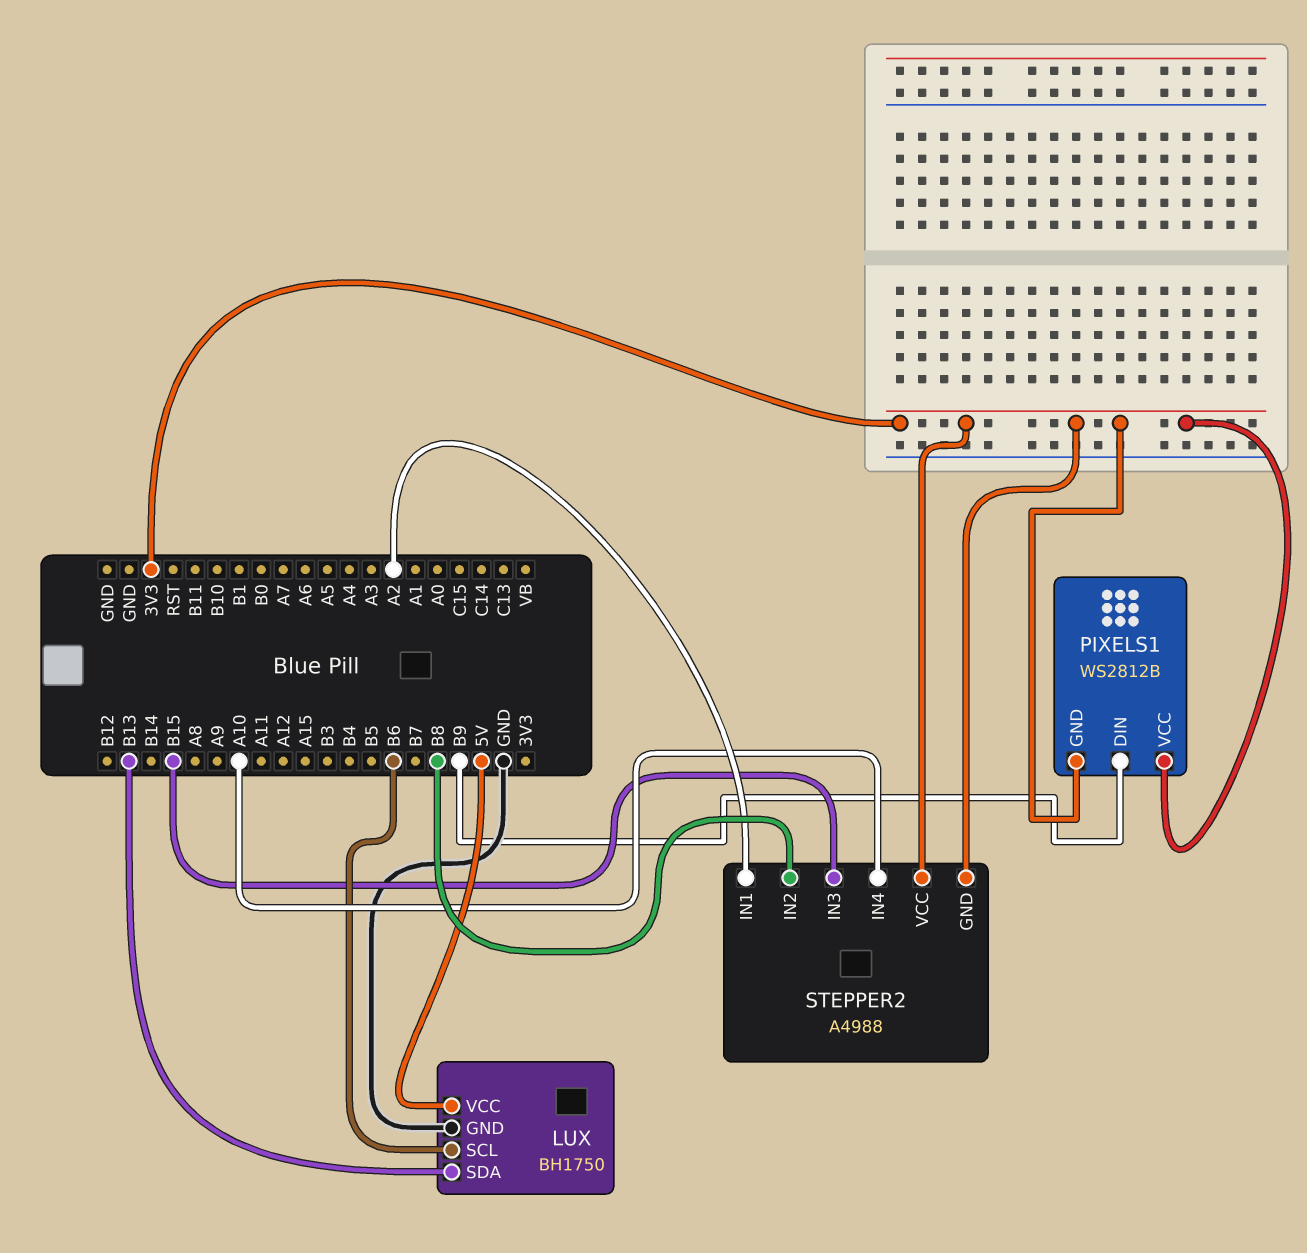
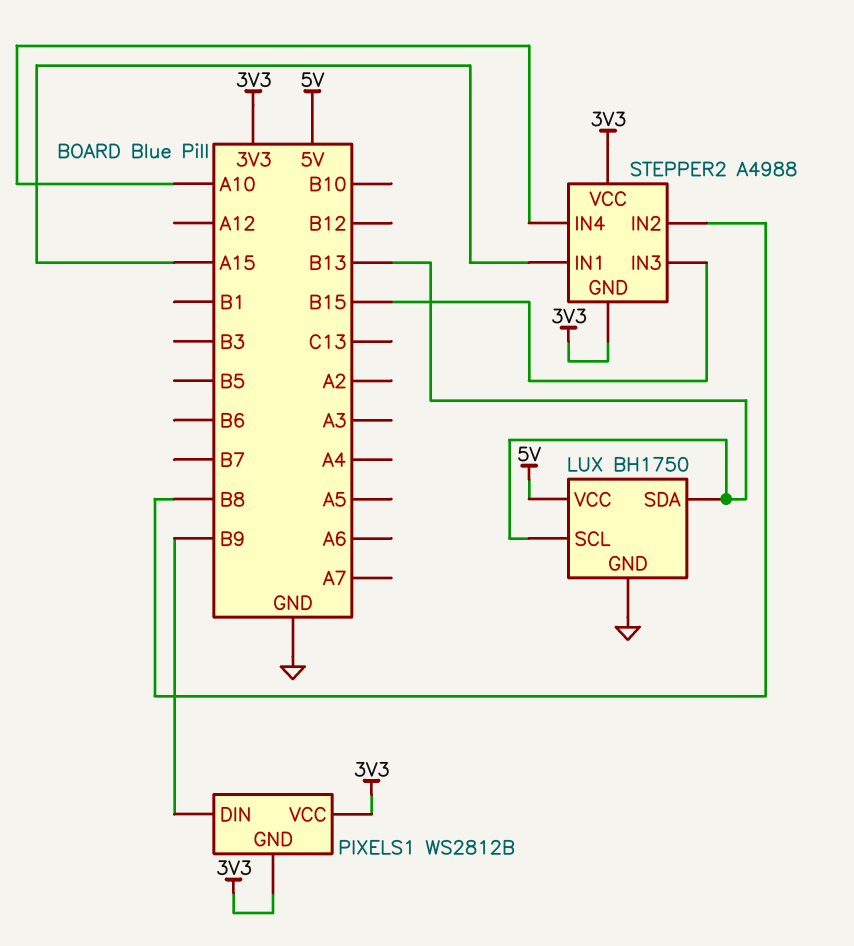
LUX pin SCL: B6 -> B13
STEPPER2 pin IN1: A2 -> A15

